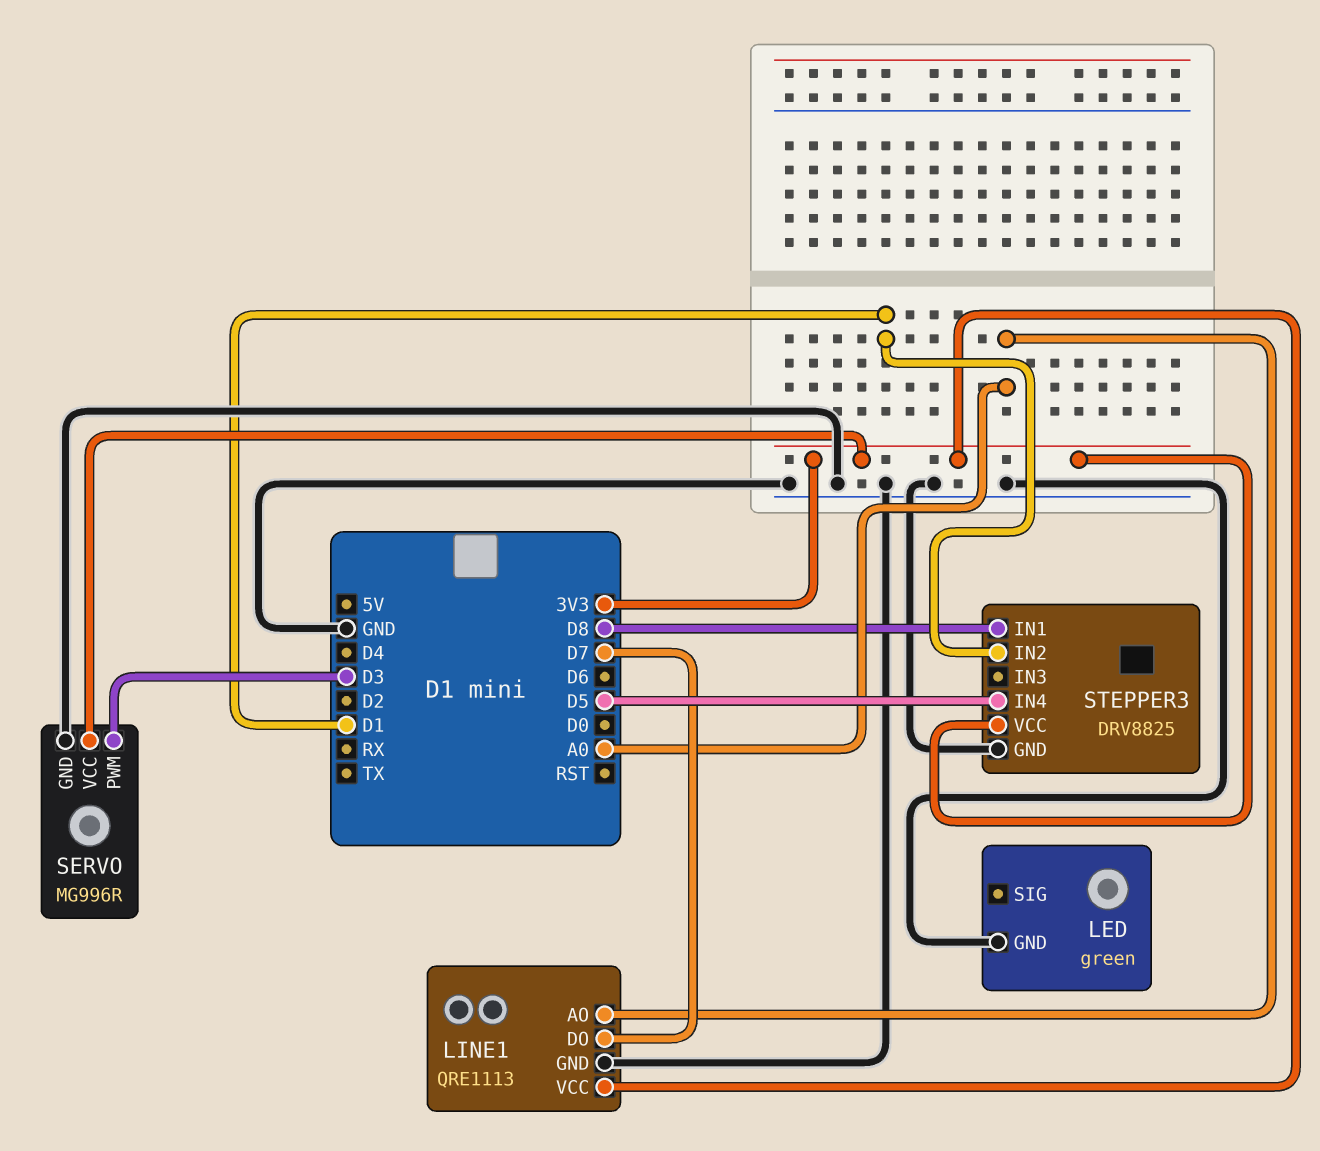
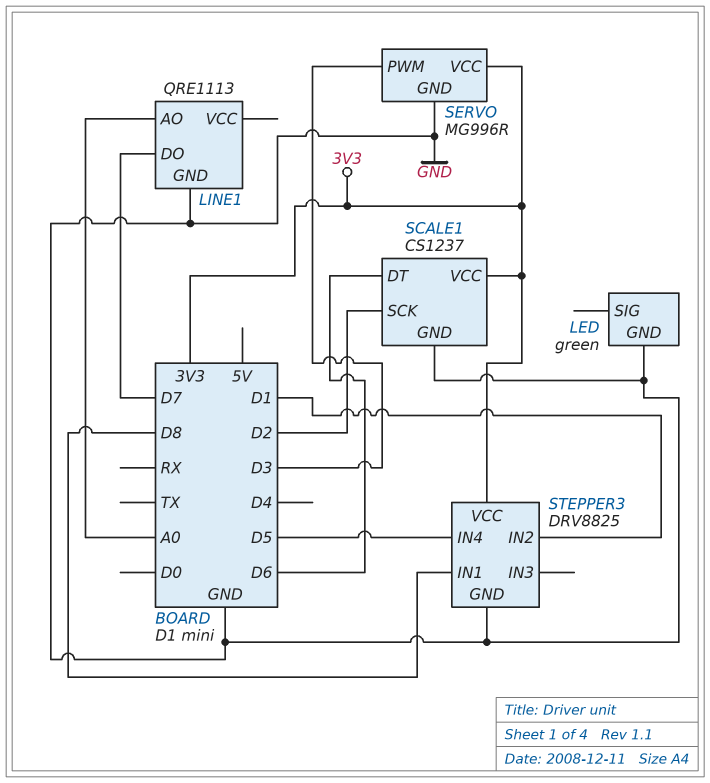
LINE1 pin VCC: 3V3 -> none
SCALE1: none -> CS1237
SCALE1 pin DT: none -> D6
SCALE1 pin GND: none -> GND
SCALE1 pin SCK: none -> D2
SCALE1 pin VCC: none -> 3V3

